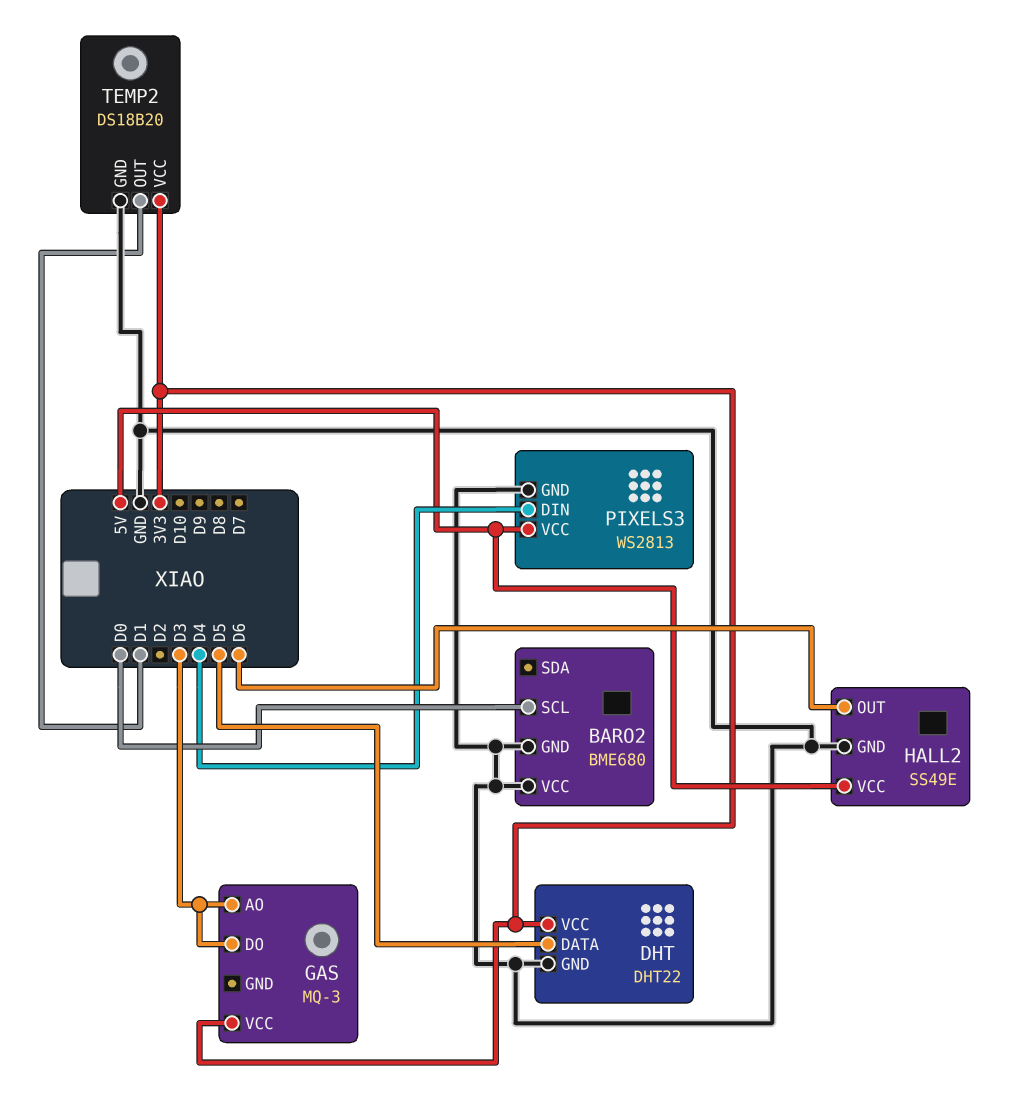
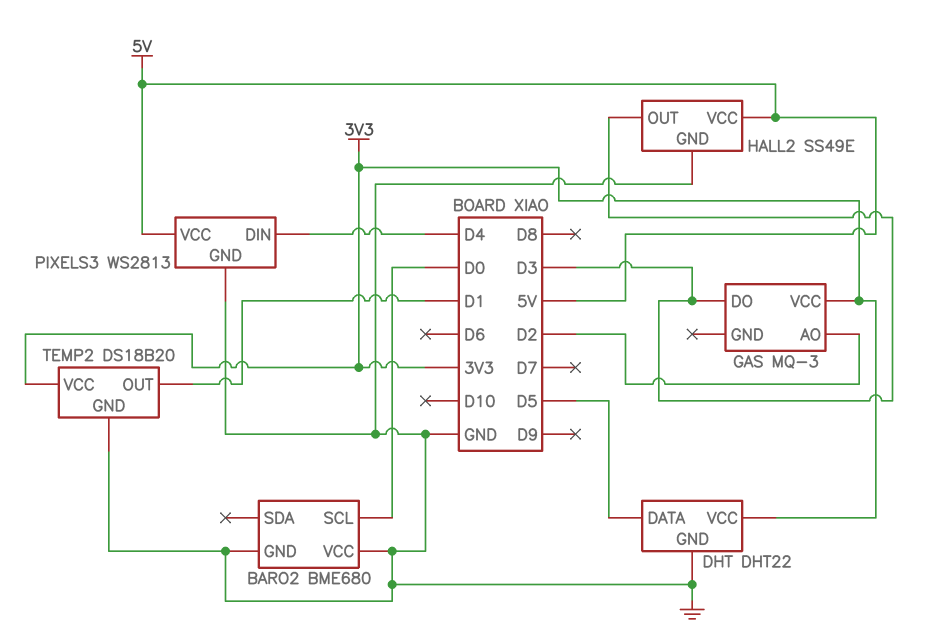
GAS pin AO: D3 -> D2
HALL2 pin OUT: D6 -> D3

